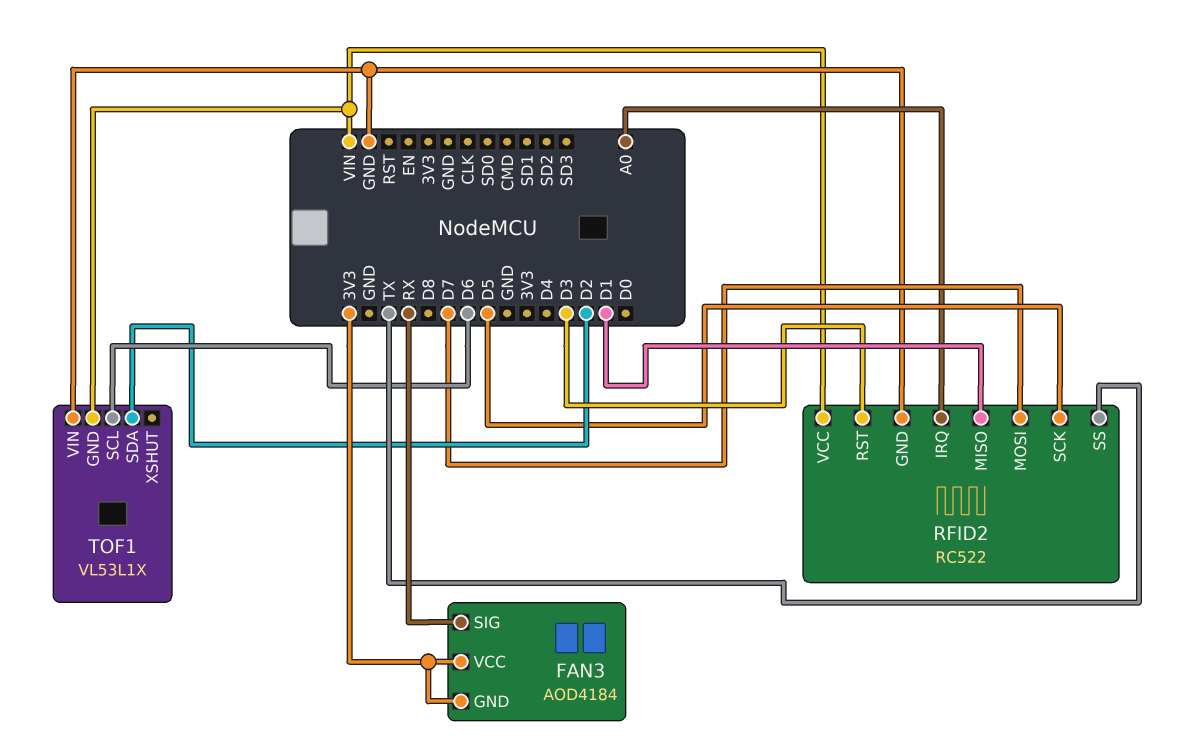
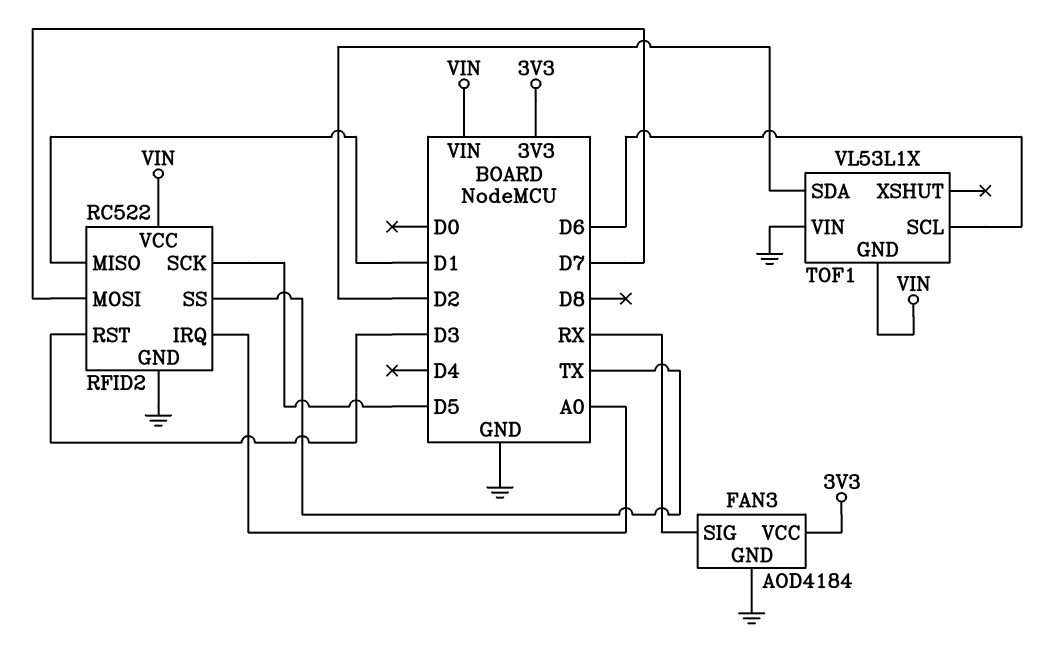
FAN3 pin GND: 3V3 -> GND

